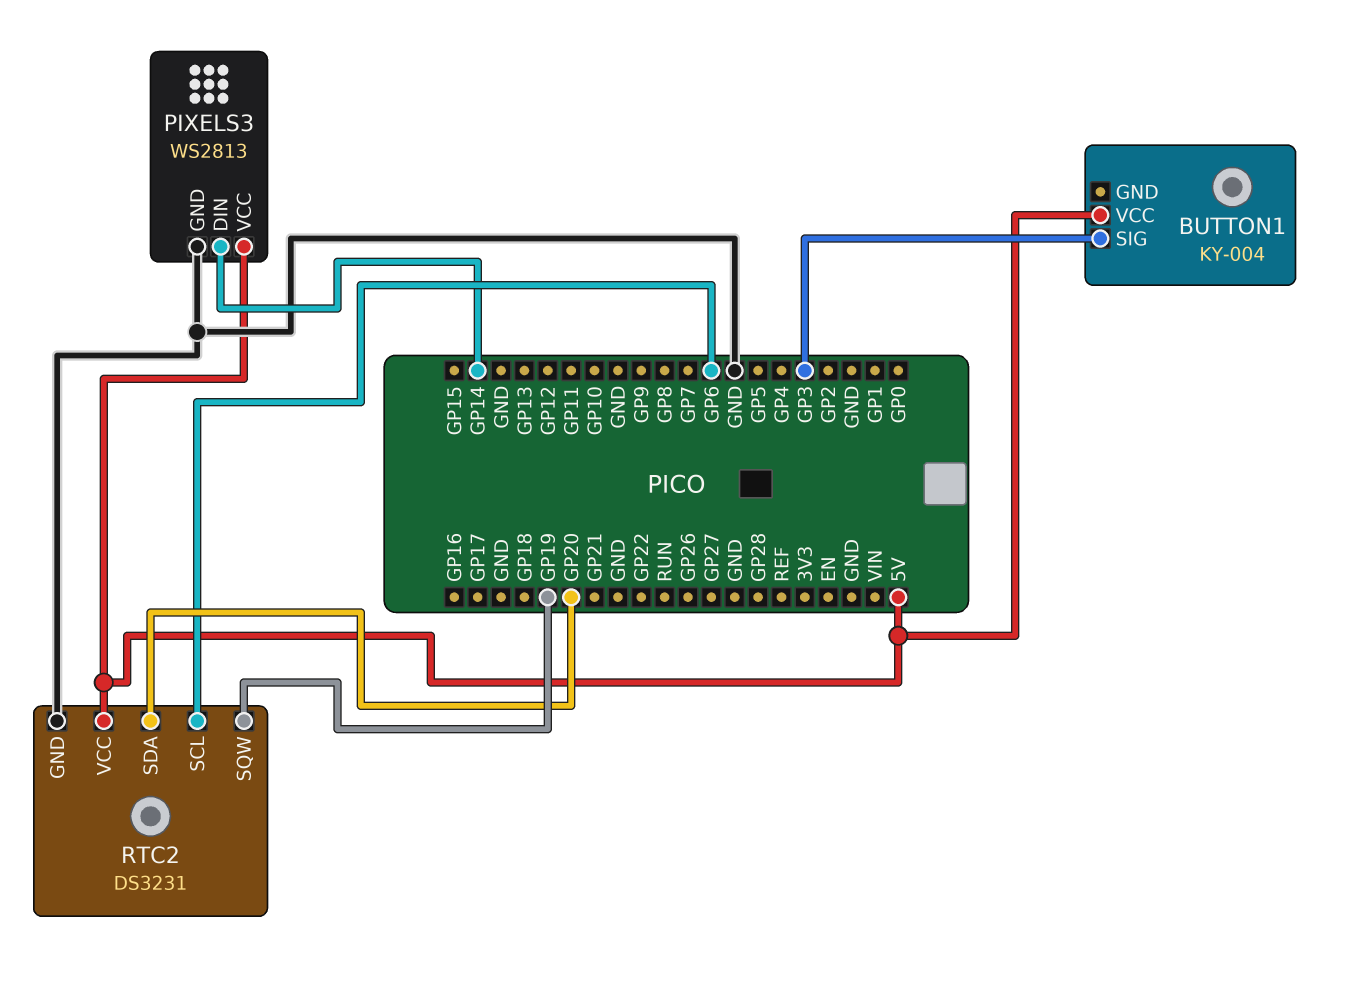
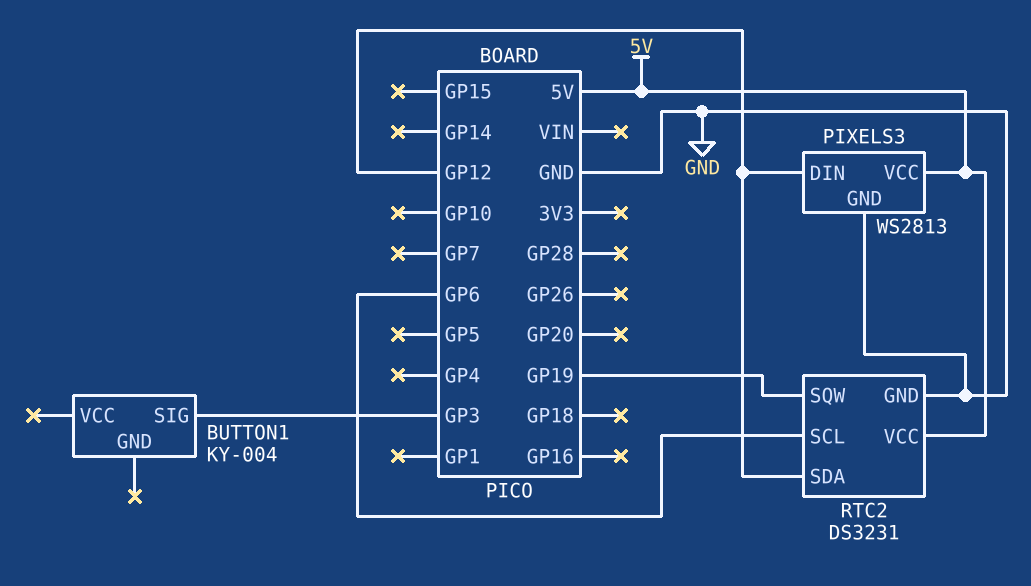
BUTTON1 pin VCC: 5V -> none
PIXELS3 pin DIN: GP14 -> GP12
RTC2 pin SDA: GP20 -> GP12

